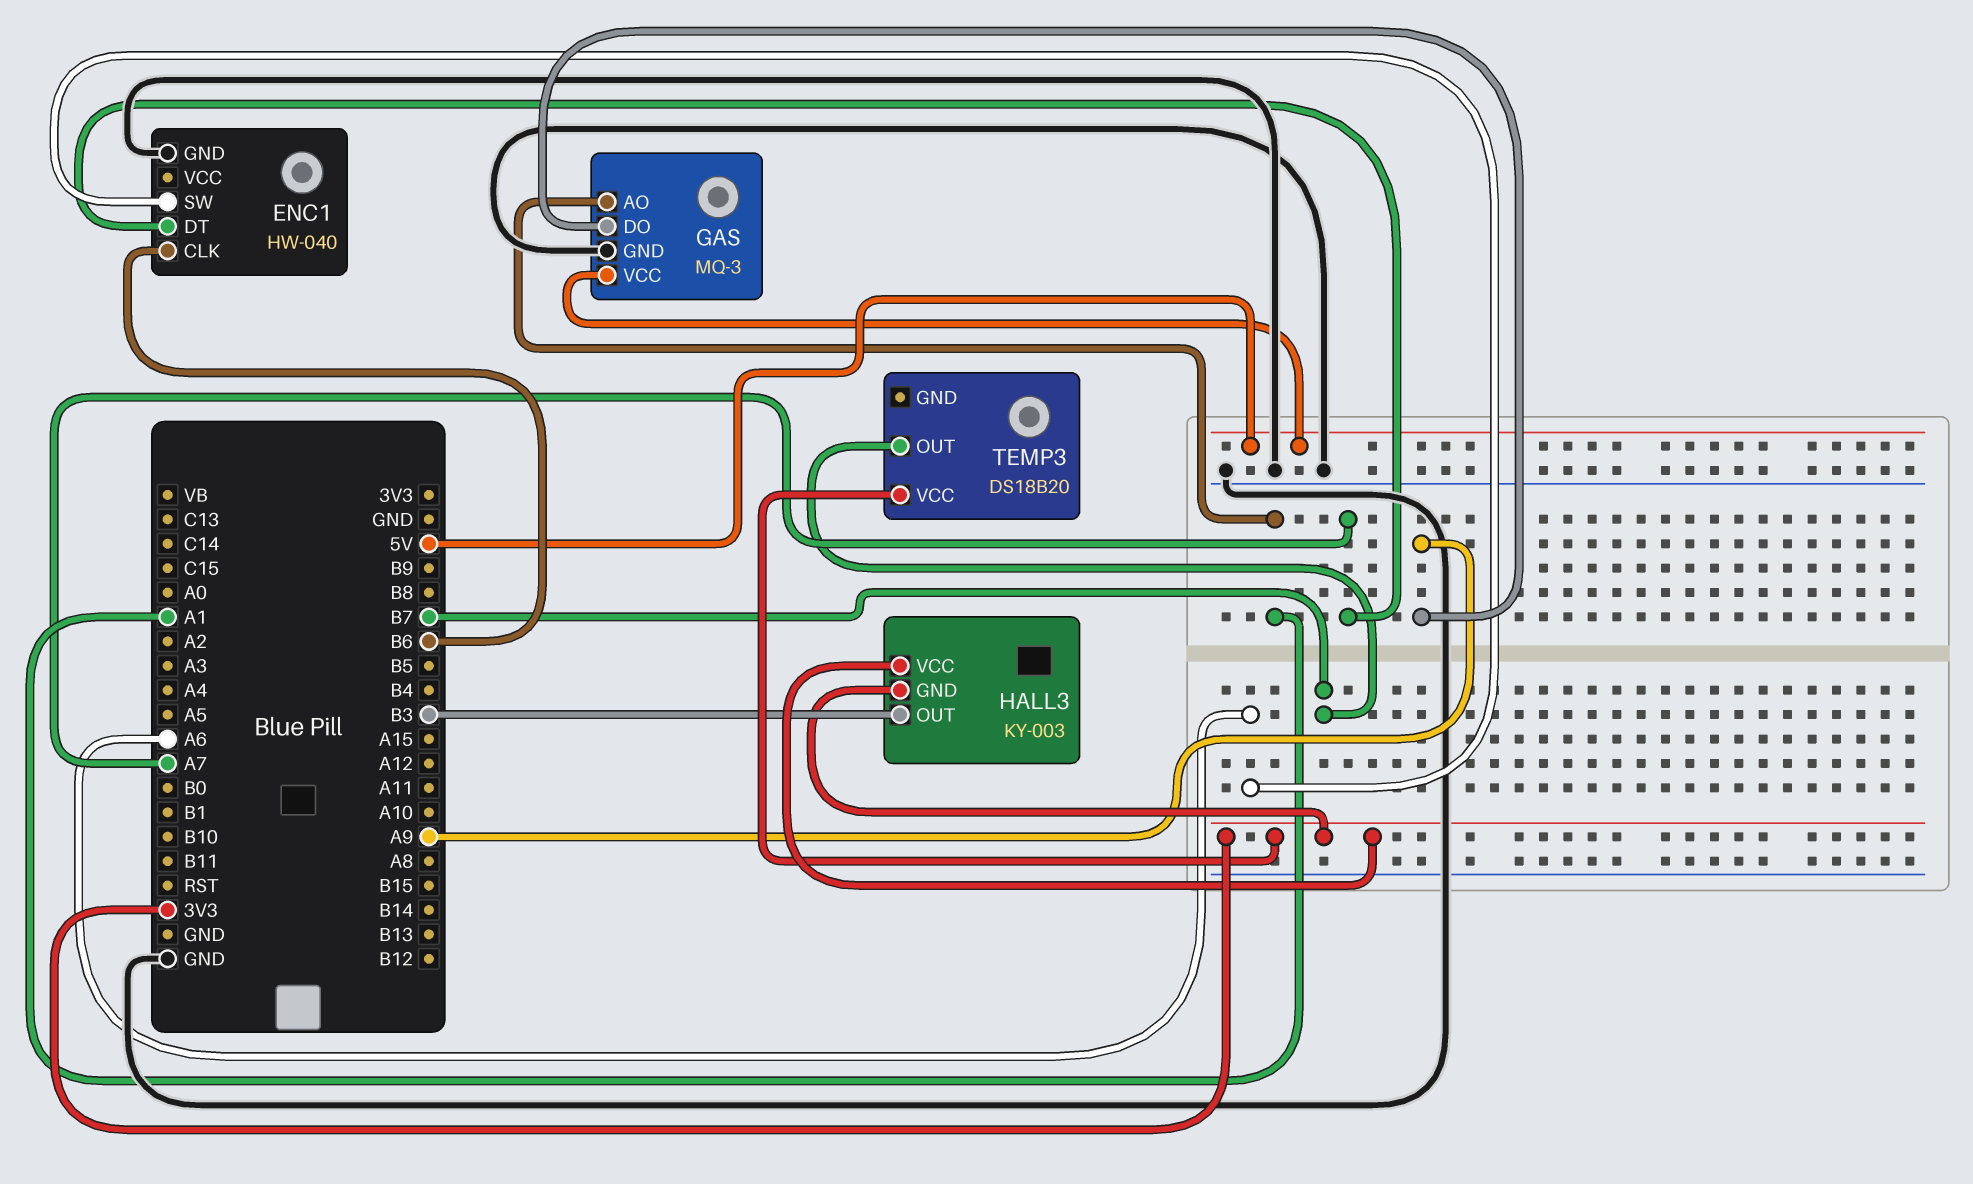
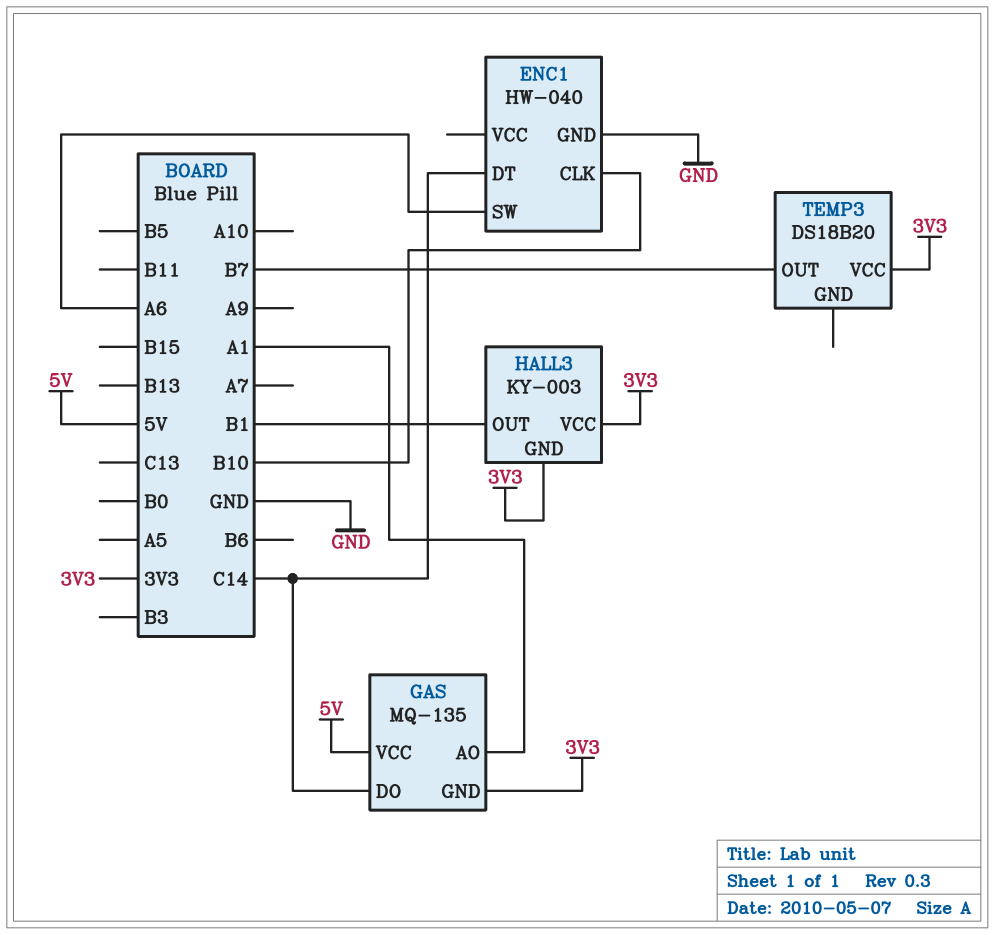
ENC1 pin CLK: B6 -> B10
ENC1 pin DT: A7 -> C14
GAS: MQ-3 -> MQ-135
GAS pin DO: A9 -> C14
GAS pin GND: GND -> 3V3
HALL3 pin OUT: B3 -> B1

